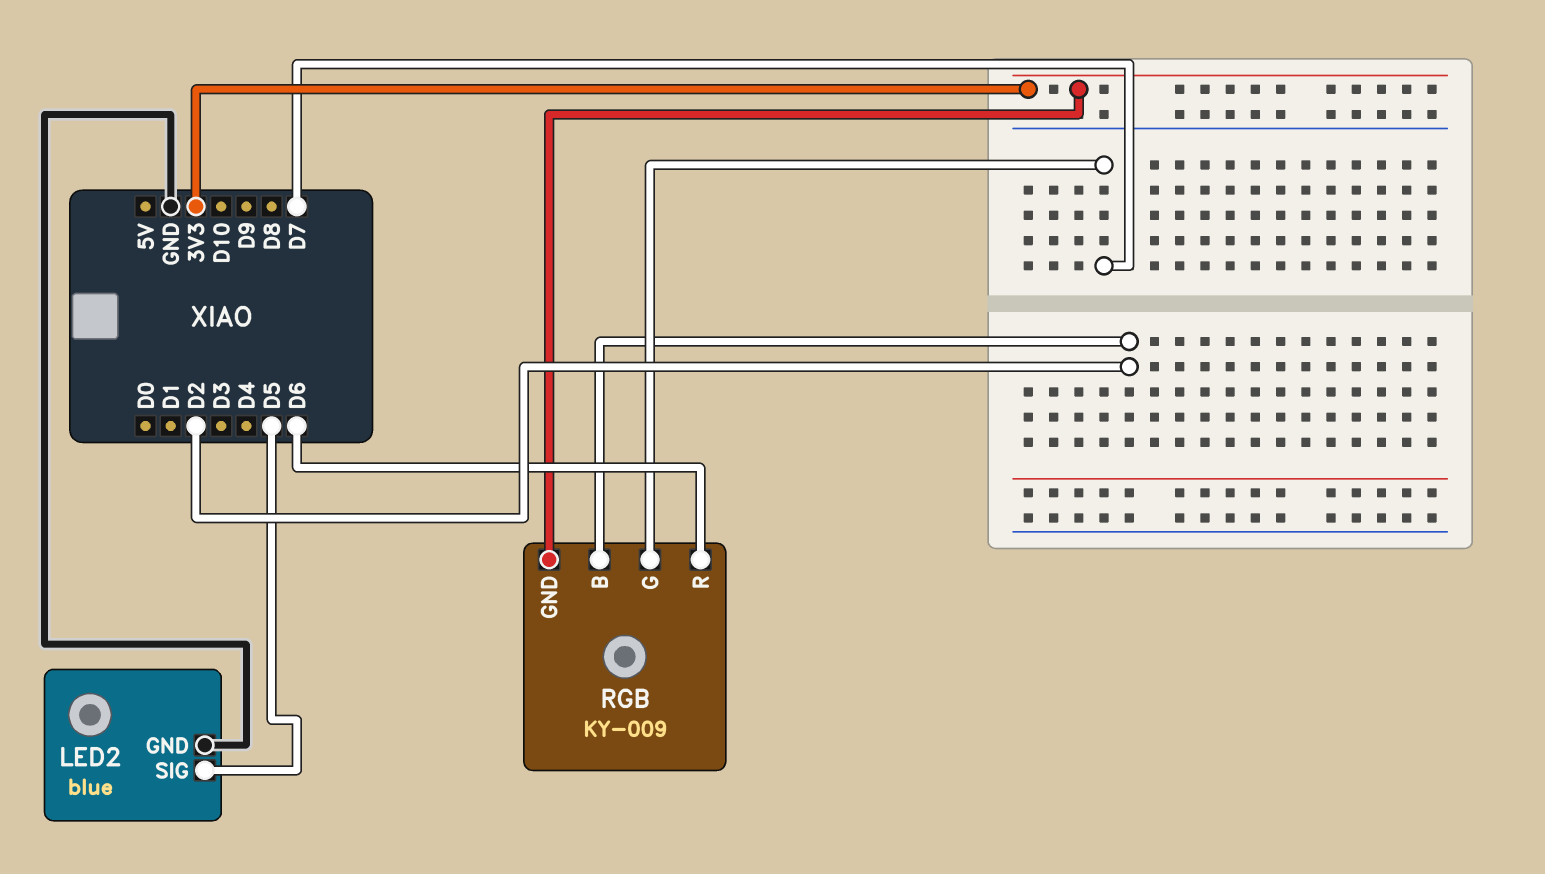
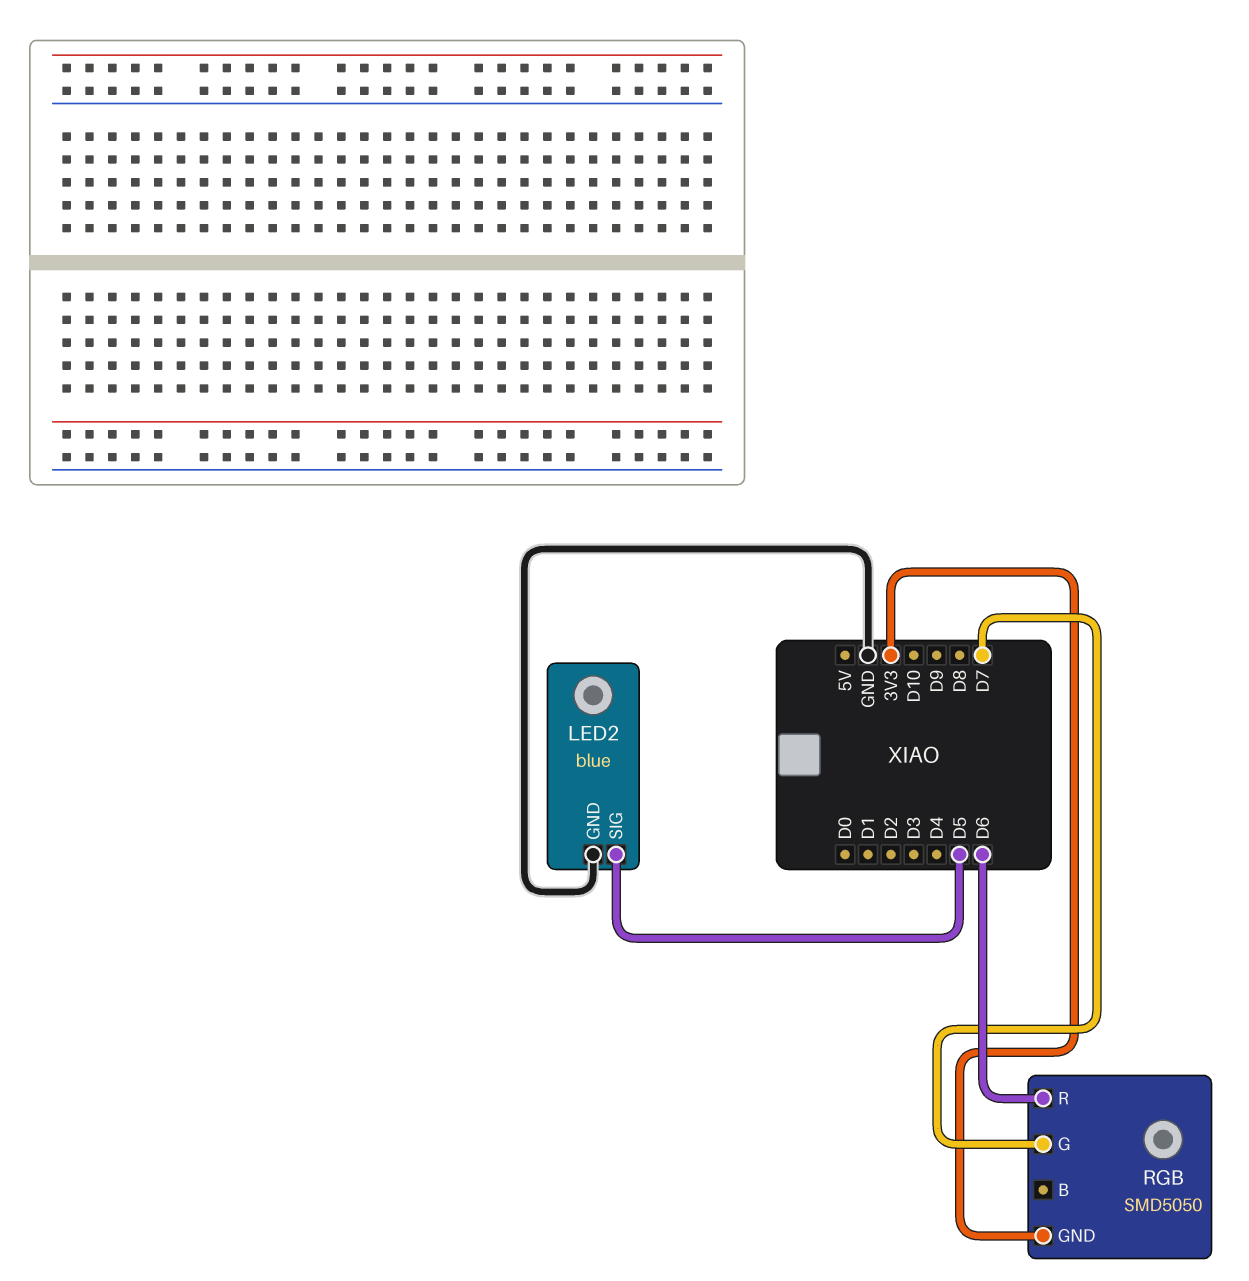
RGB: KY-009 -> SMD5050
RGB pin B: D2 -> none

